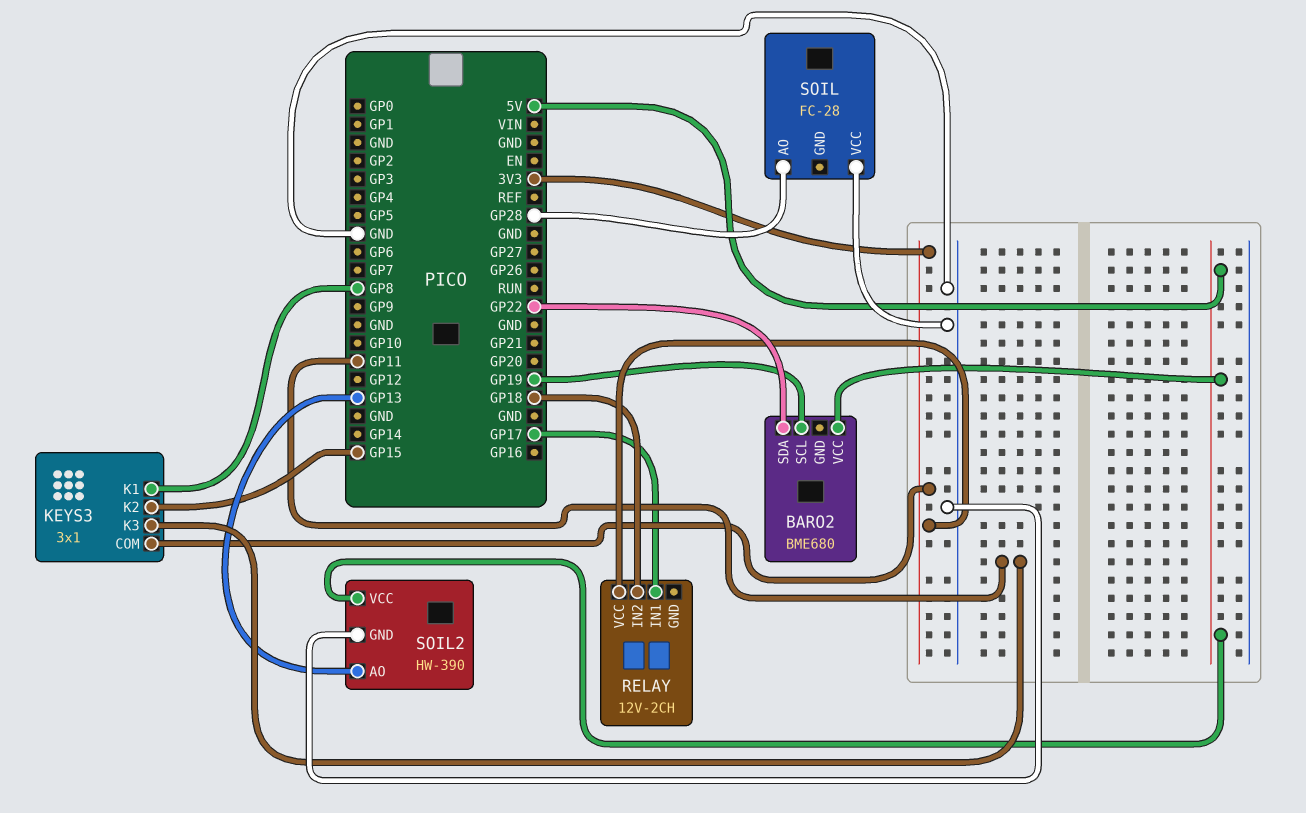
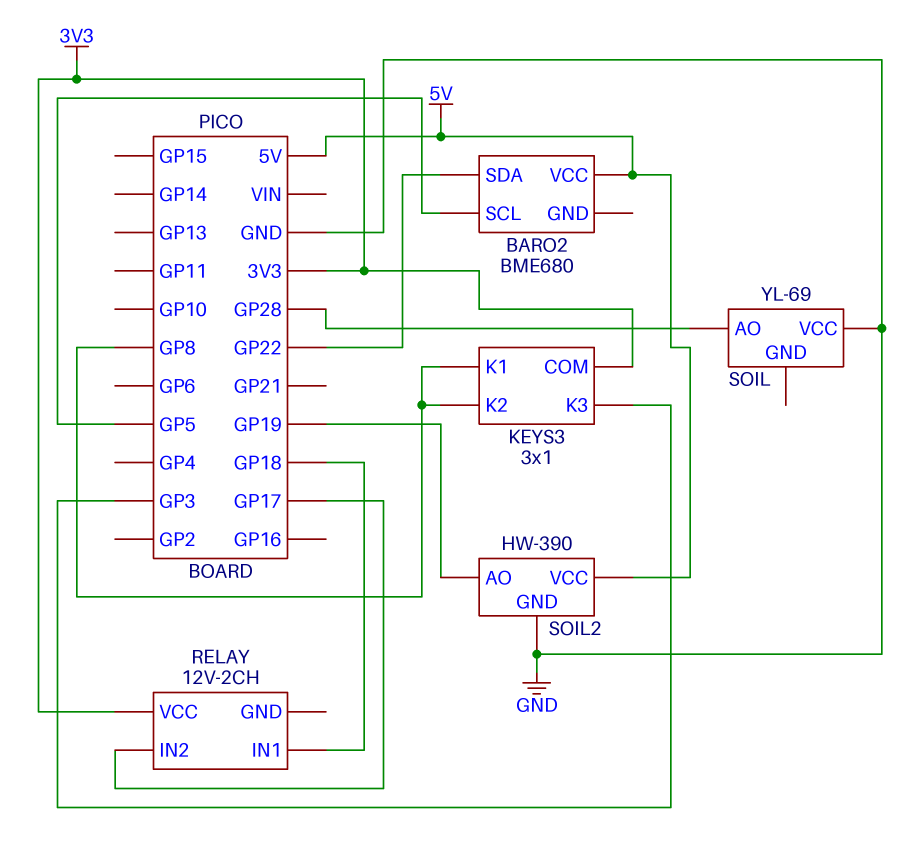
BARO2 pin SCL: GP19 -> GP5
KEYS3 pin K2: GP15 -> GP8
KEYS3 pin K3: GP11 -> GP3
RELAY pin IN1: GP17 -> GP18
RELAY pin IN2: GP18 -> GP17
SOIL: FC-28 -> YL-69
SOIL2 pin AO: GP13 -> GP19

